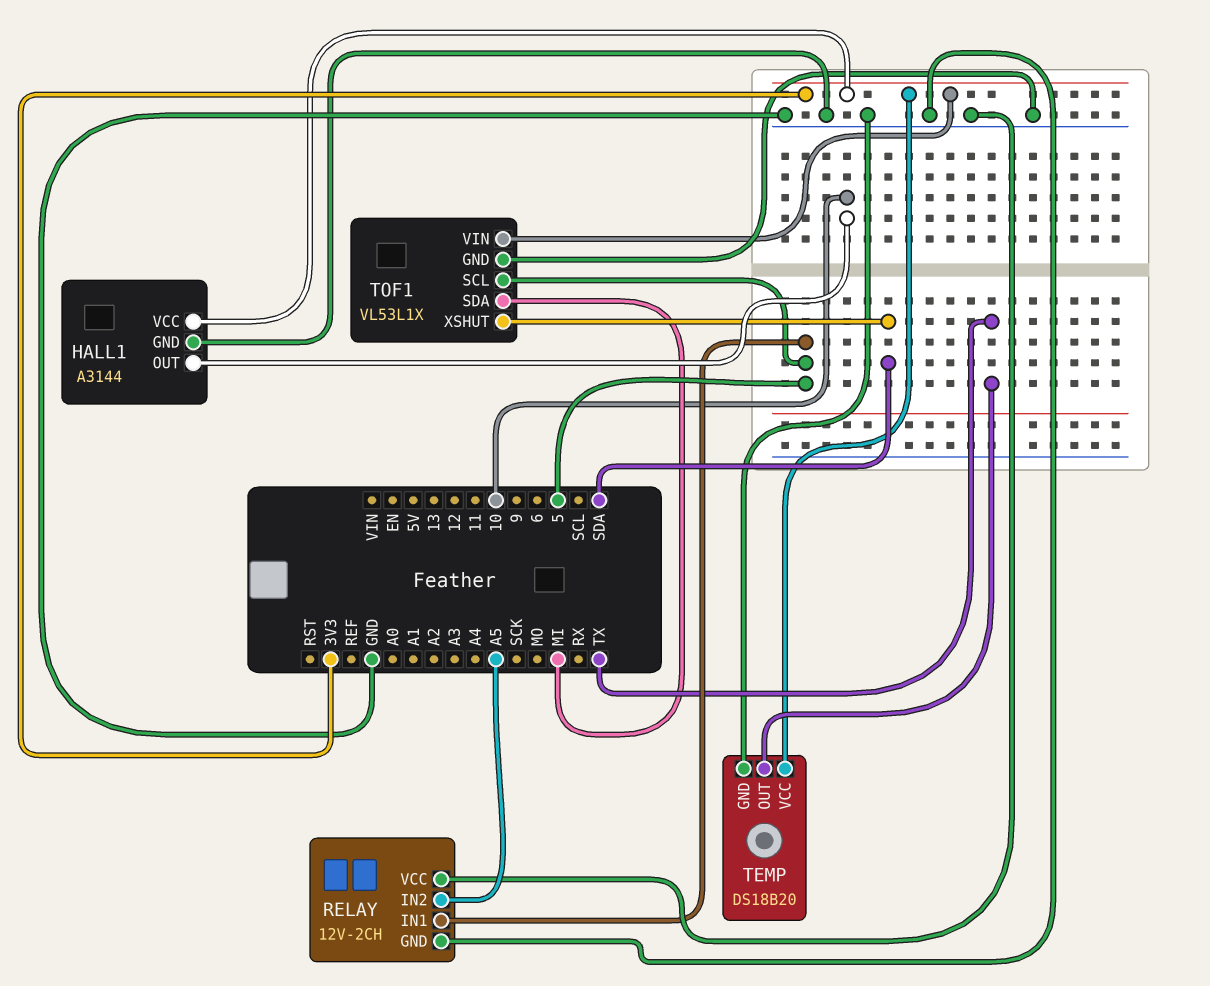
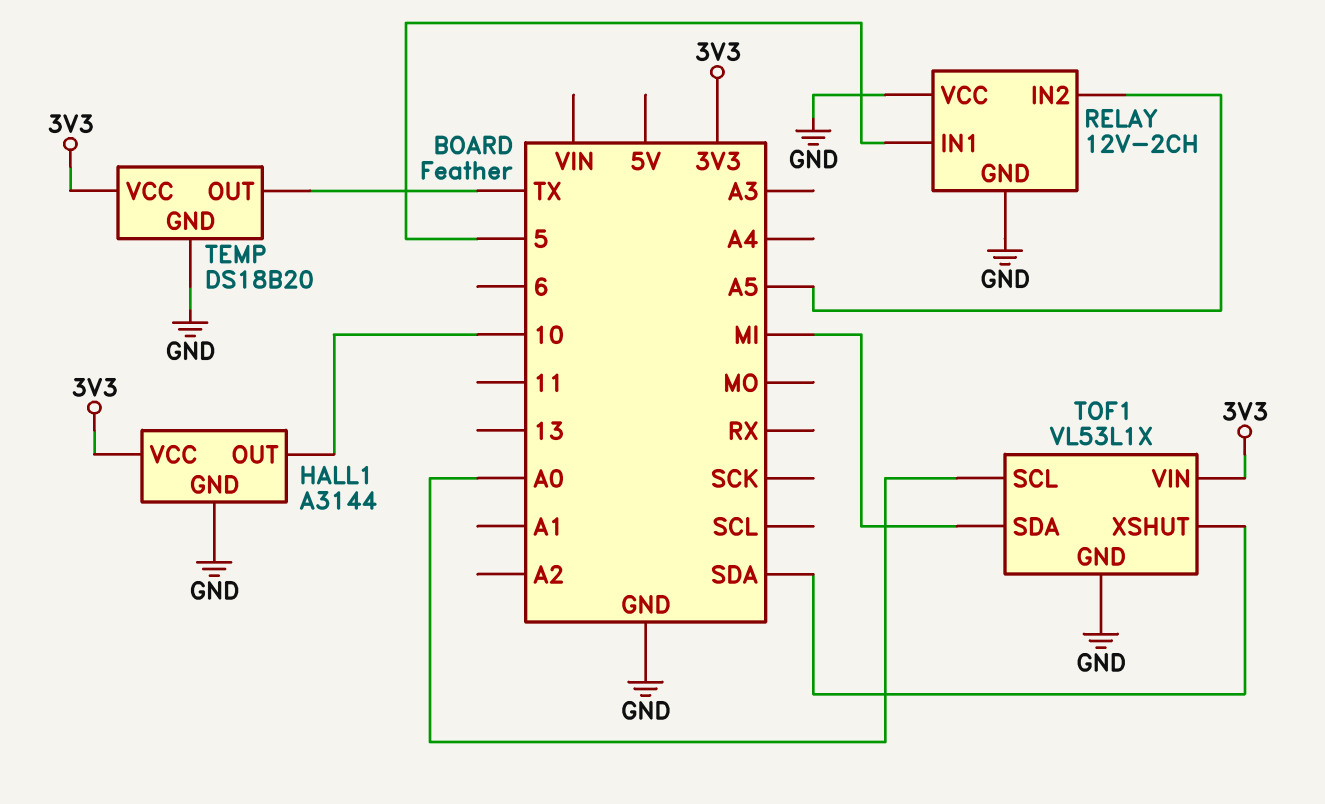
TOF1 pin SCL: 5 -> A0

